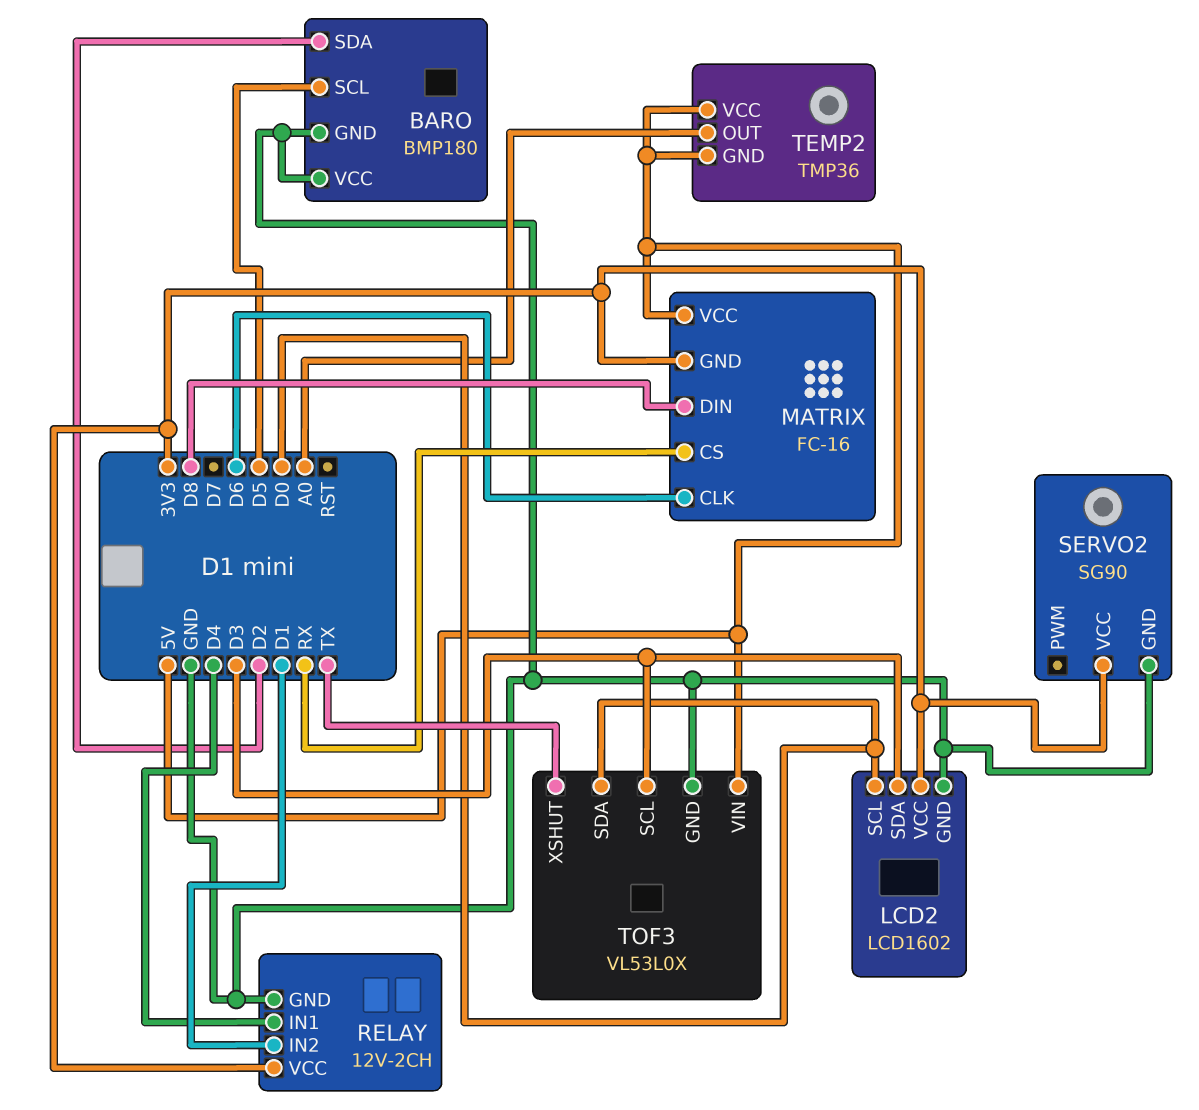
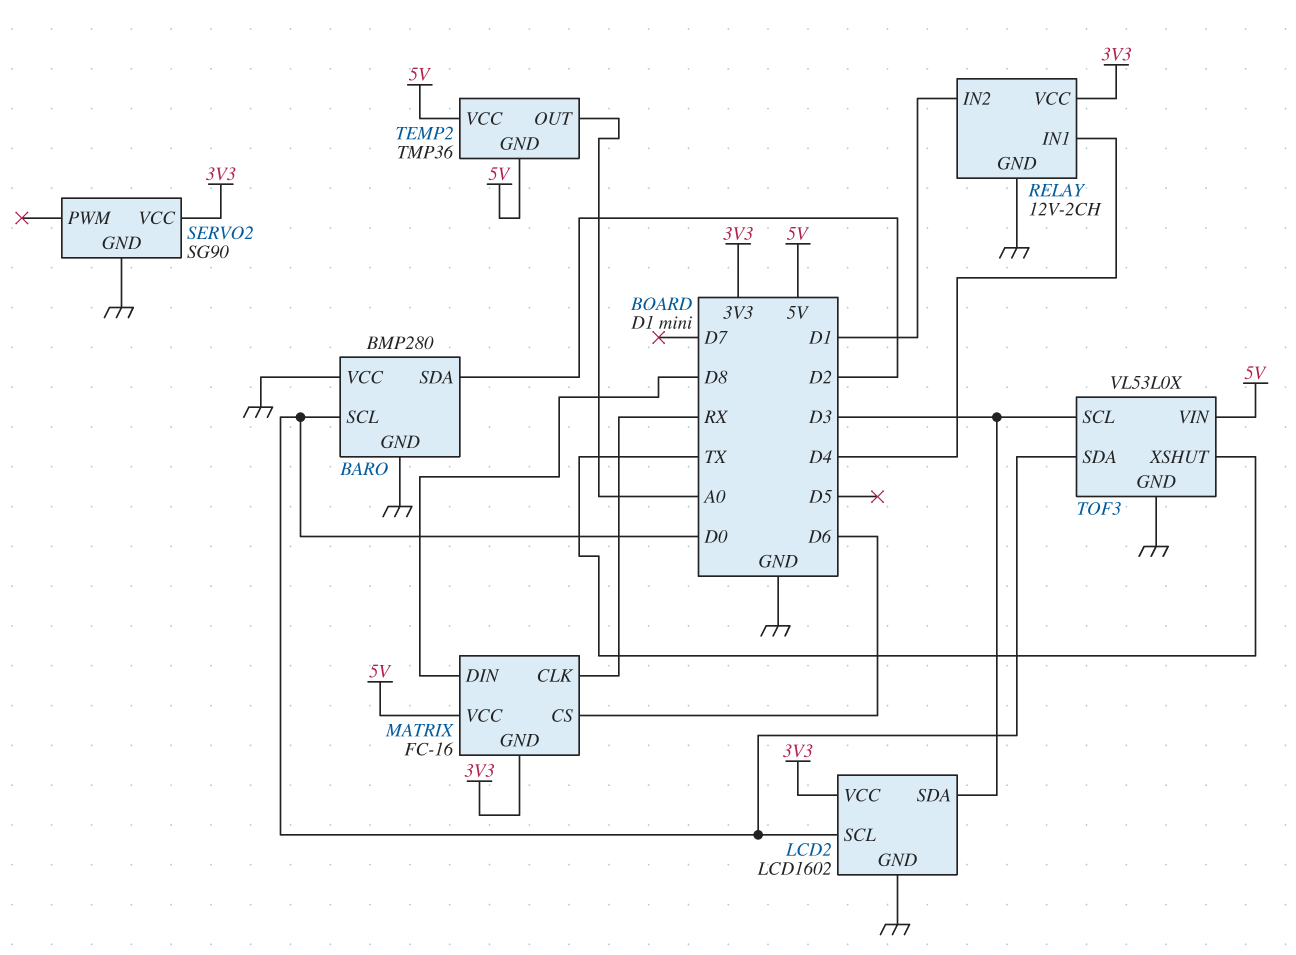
BARO: BMP180 -> BMP280
BARO pin SCL: D5 -> D0
MATRIX pin CLK: D6 -> RX
MATRIX pin CS: RX -> D6

